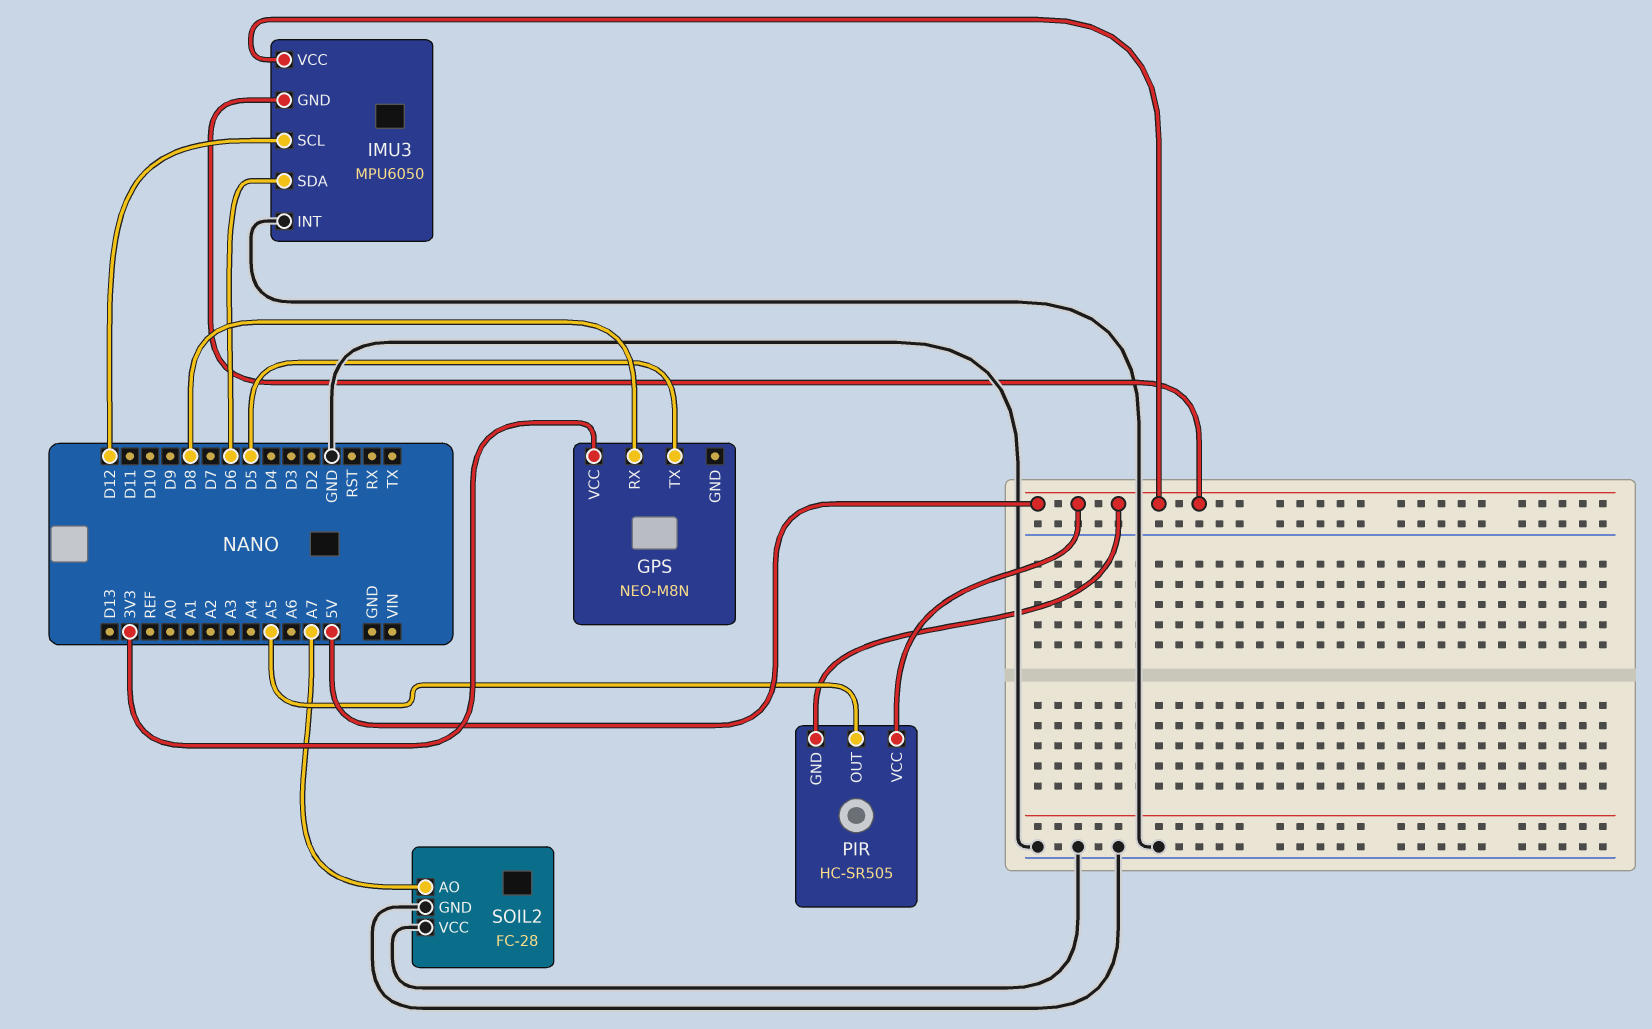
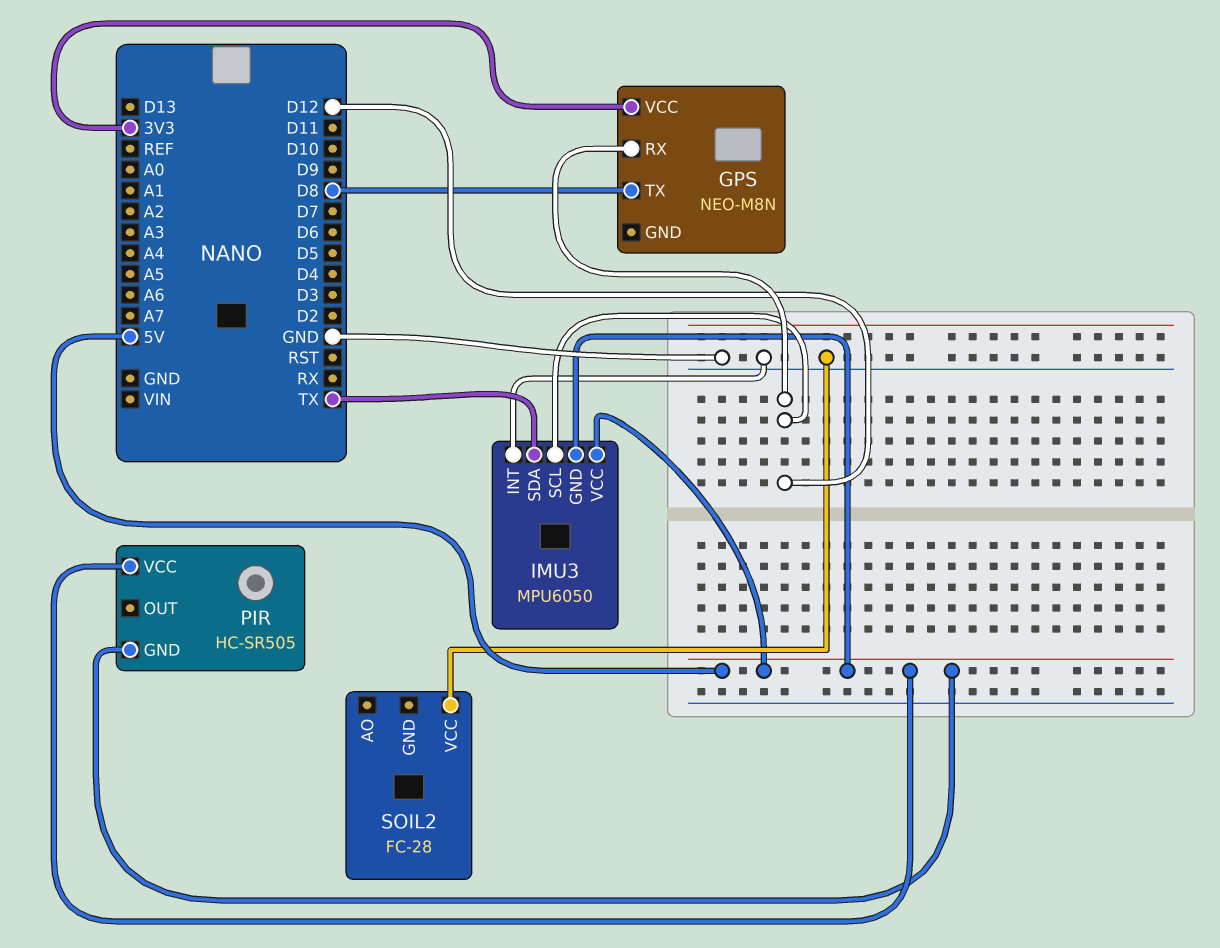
GPS pin RX: D8 -> D12
GPS pin TX: D5 -> D8
IMU3 pin SDA: D6 -> TX
PIR pin OUT: A5 -> none
SOIL2 pin AO: A7 -> none
SOIL2 pin GND: GND -> none

